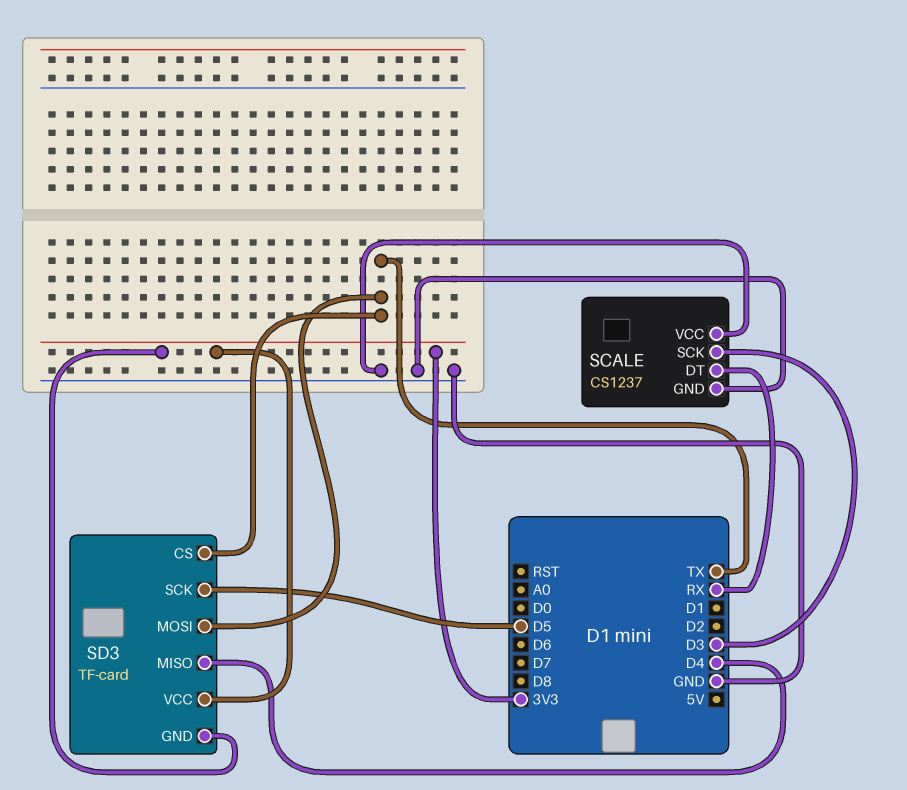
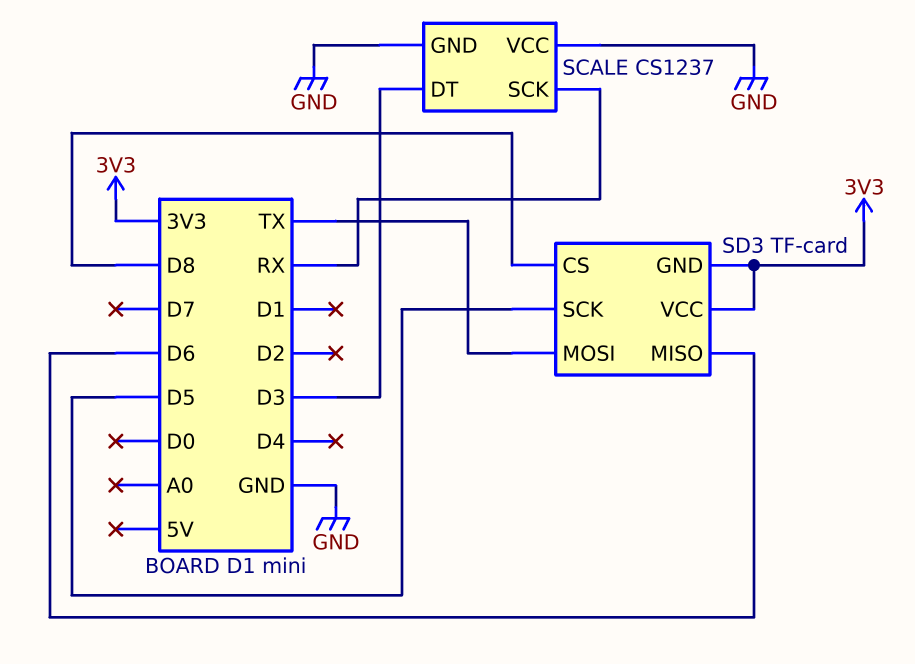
SCALE pin DT: RX -> D3
SCALE pin SCK: D3 -> RX
SD3 pin CS: TX -> D8
SD3 pin MISO: D4 -> D6

